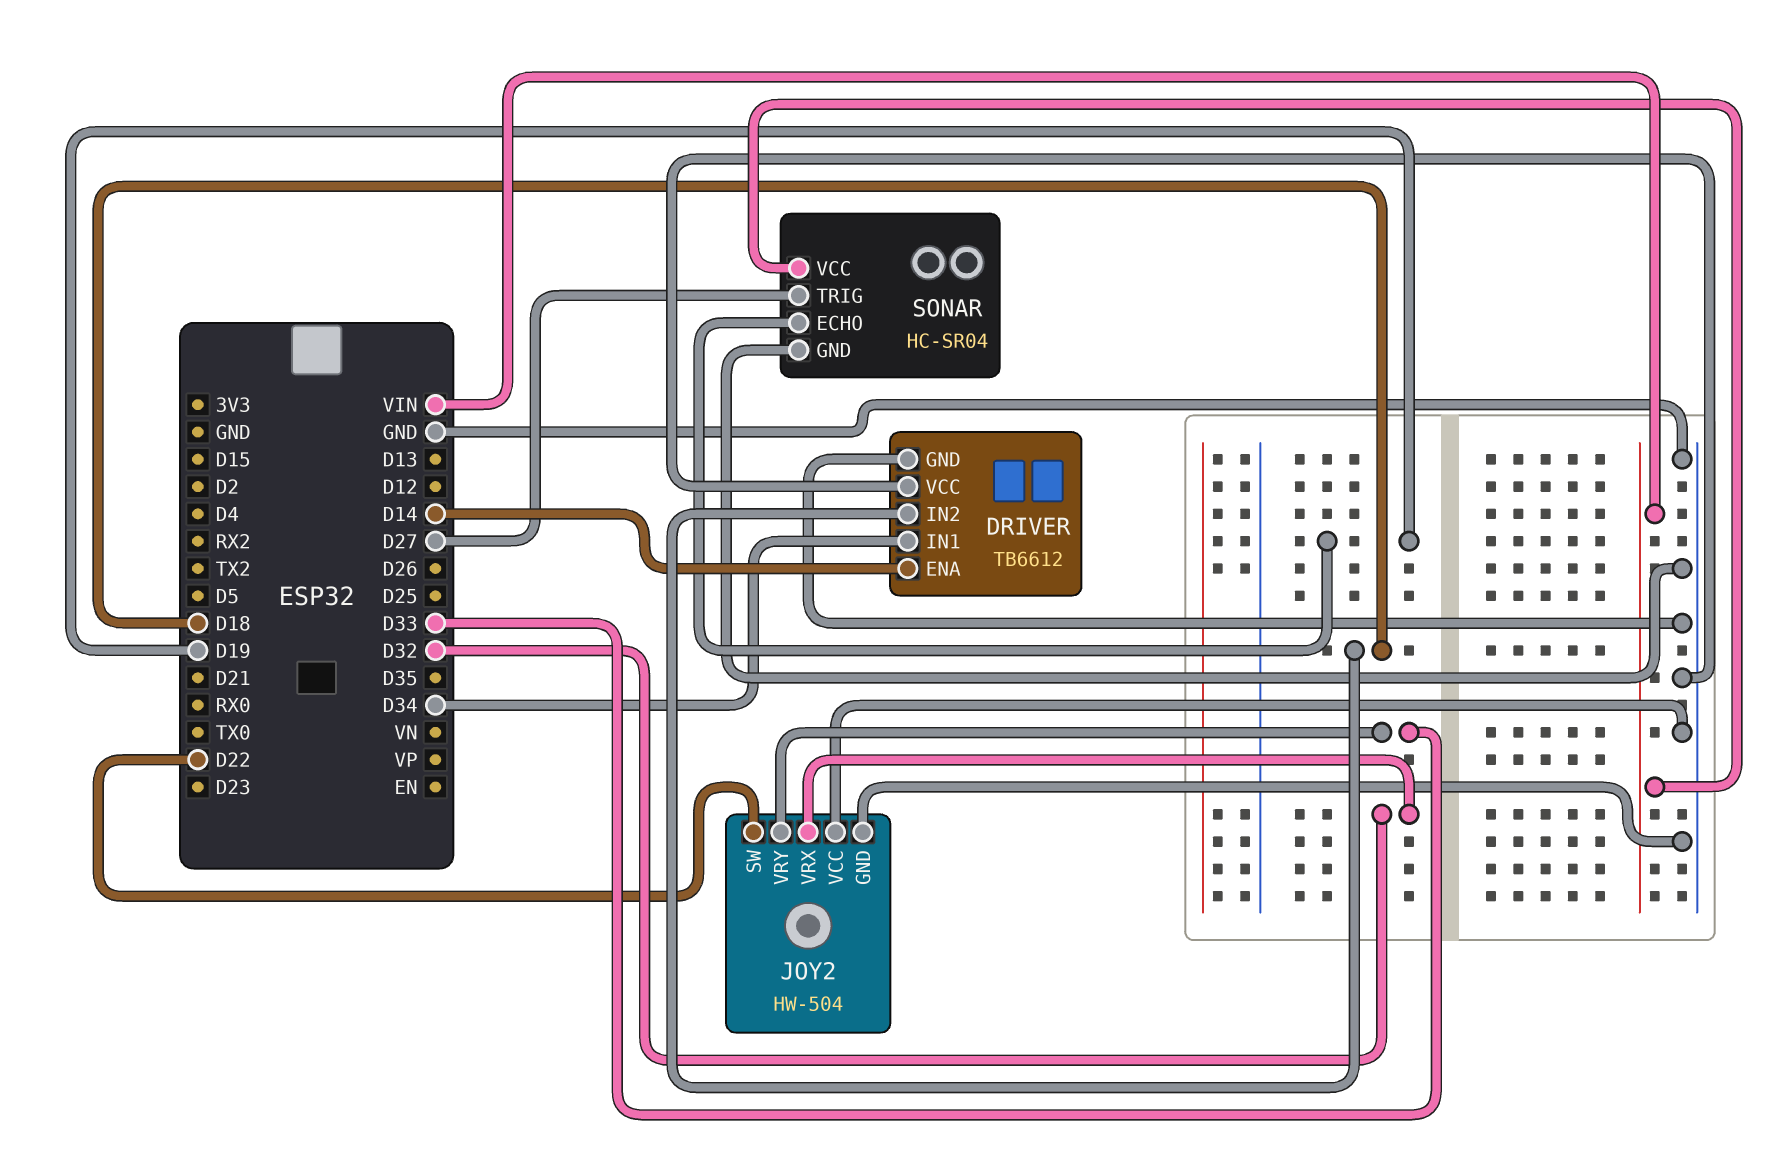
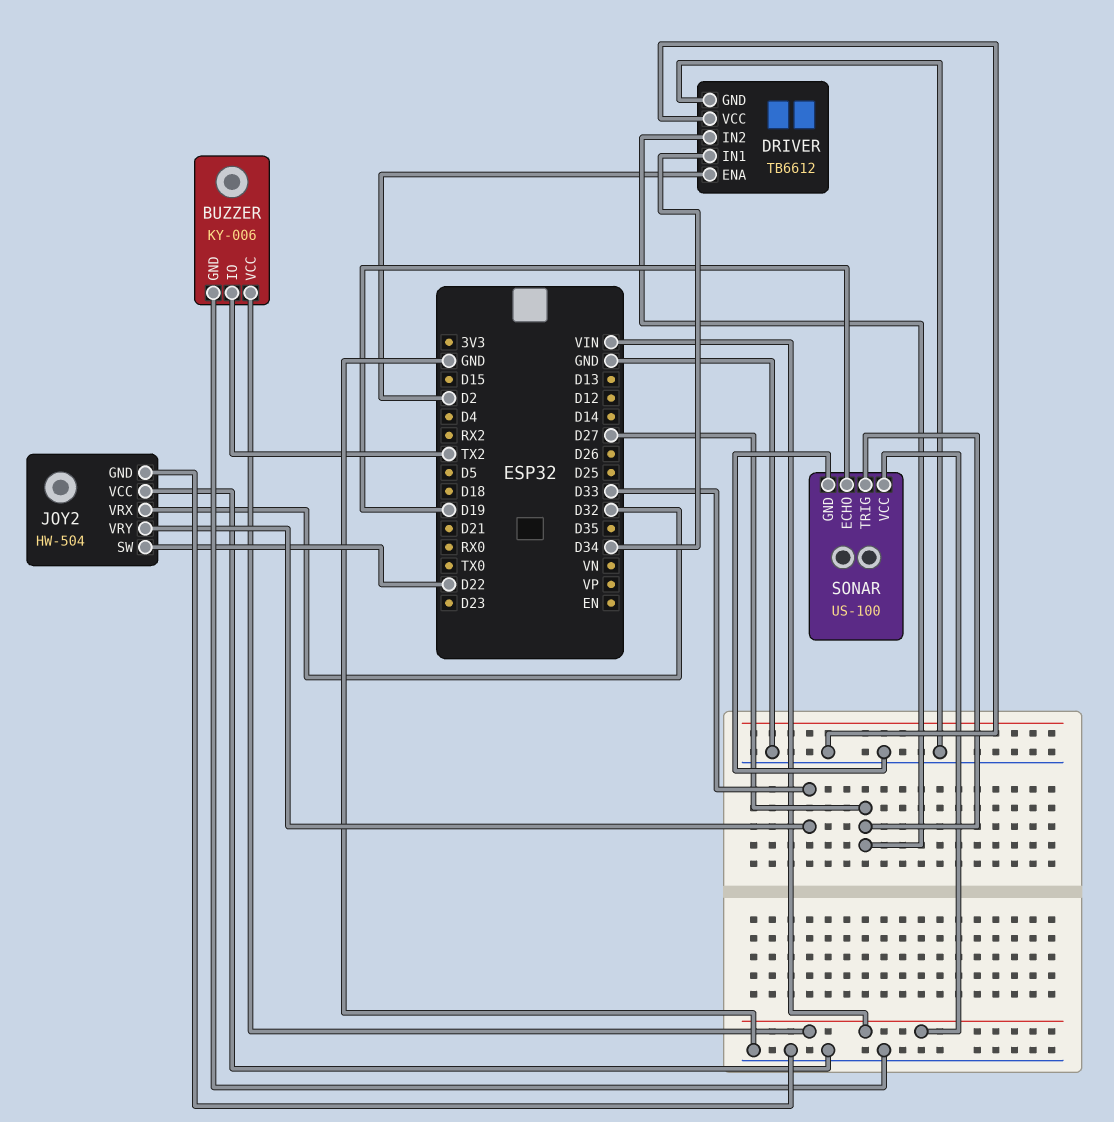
BUZZER: none -> KY-006
BUZZER pin GND: none -> GND
BUZZER pin IO: none -> TX2
BUZZER pin VCC: none -> VIN
DRIVER pin ENA: D14 -> D2
DRIVER pin IN2: D18 -> D27
SONAR: HC-SR04 -> US-100

